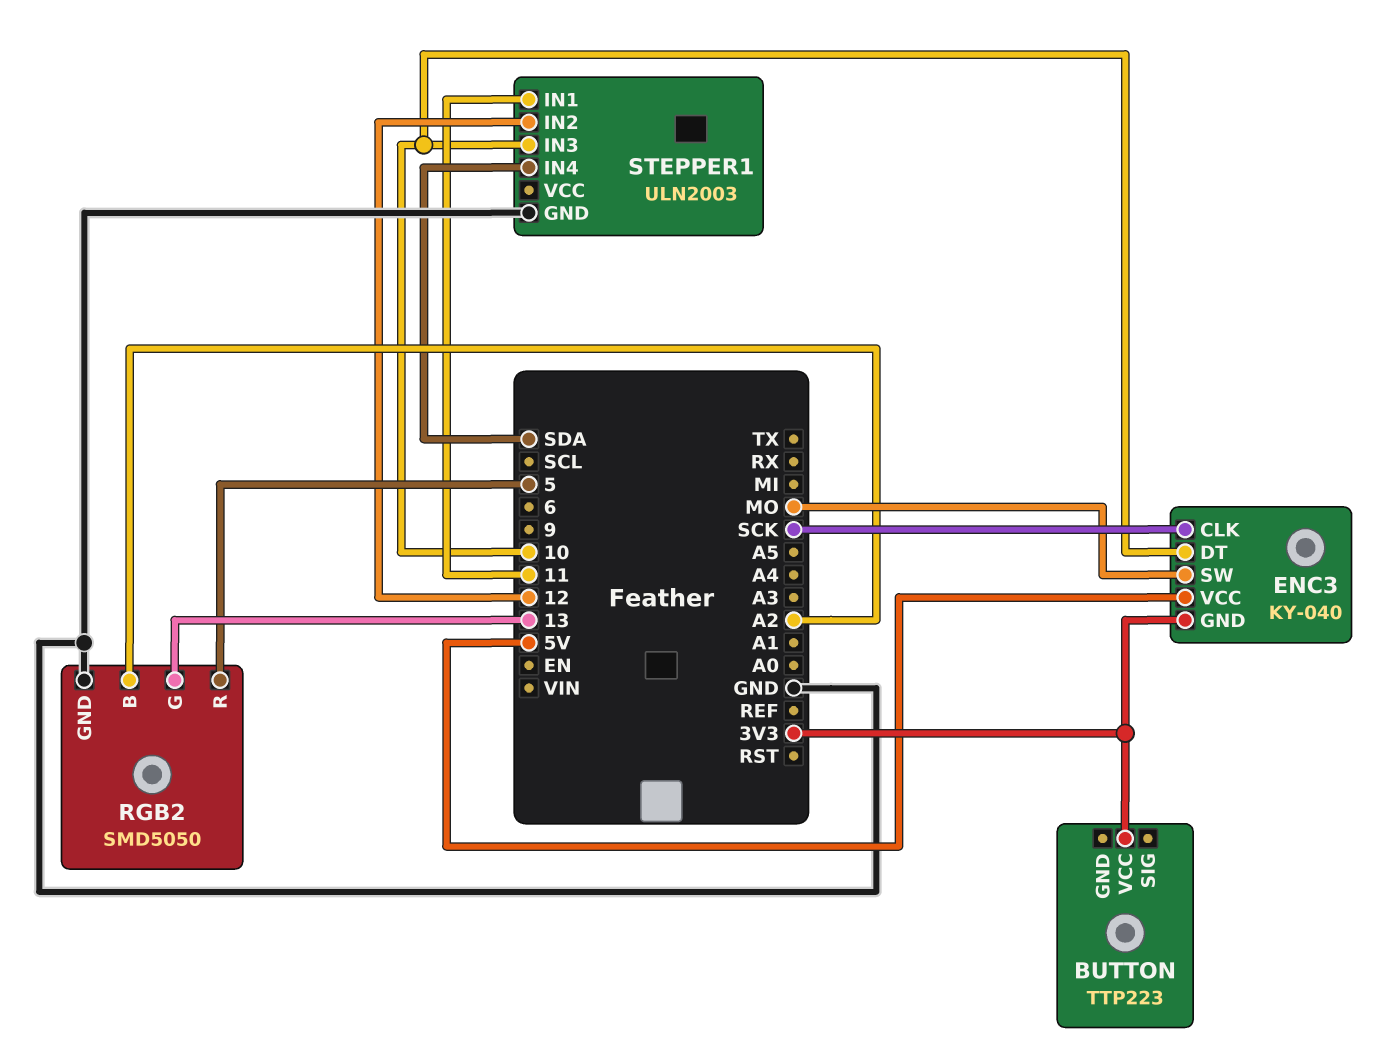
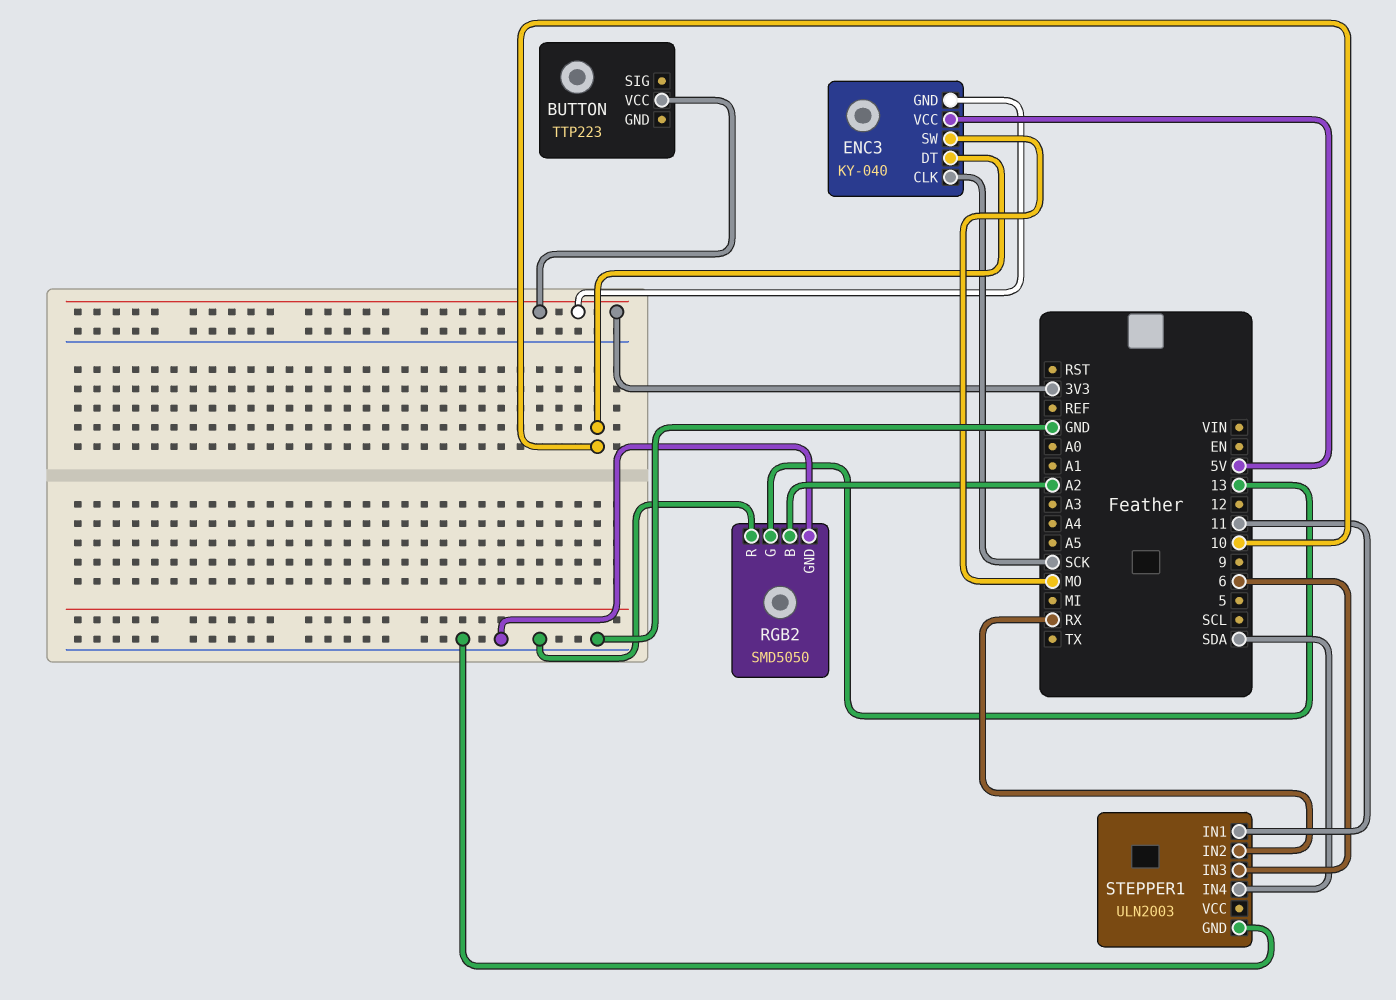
RGB2 pin R: 5 -> GND
STEPPER1 pin IN2: 12 -> RX
STEPPER1 pin IN3: 10 -> 6

